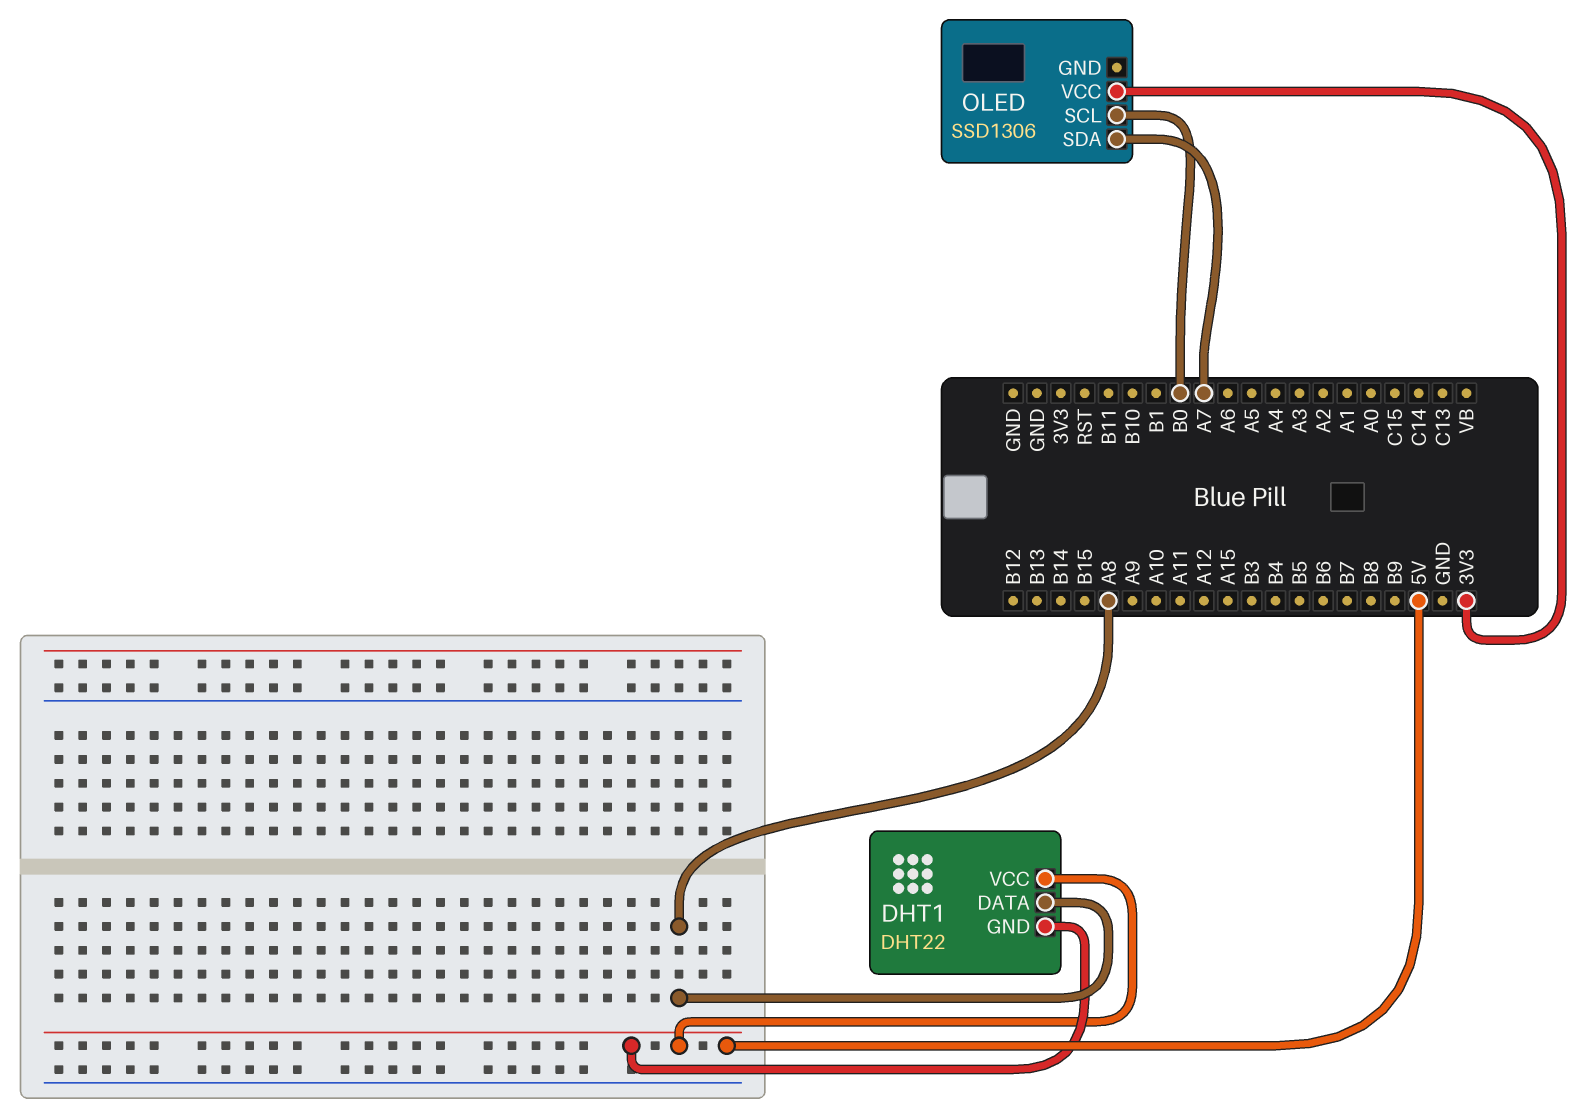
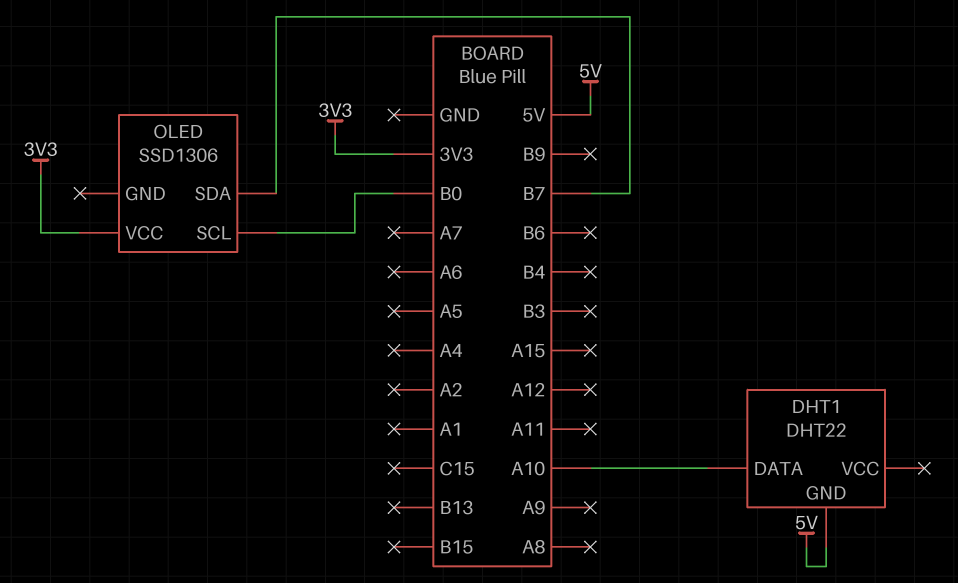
DHT1 pin DATA: A8 -> A10
DHT1 pin VCC: 5V -> none
OLED pin SDA: A7 -> B7

